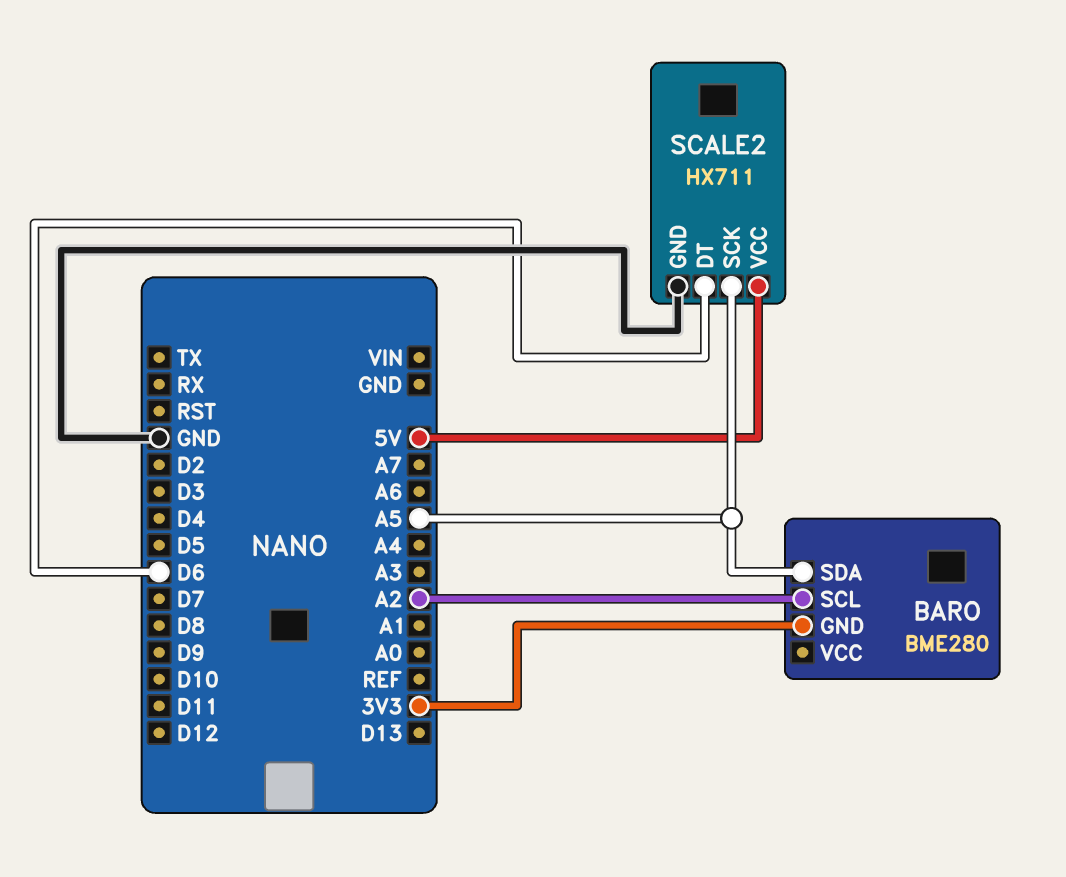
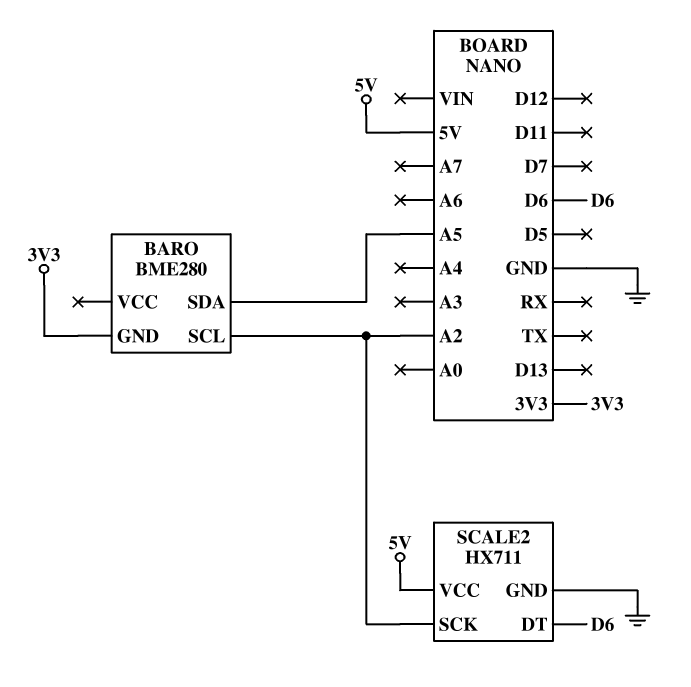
SCALE2 pin SCK: A5 -> A2

